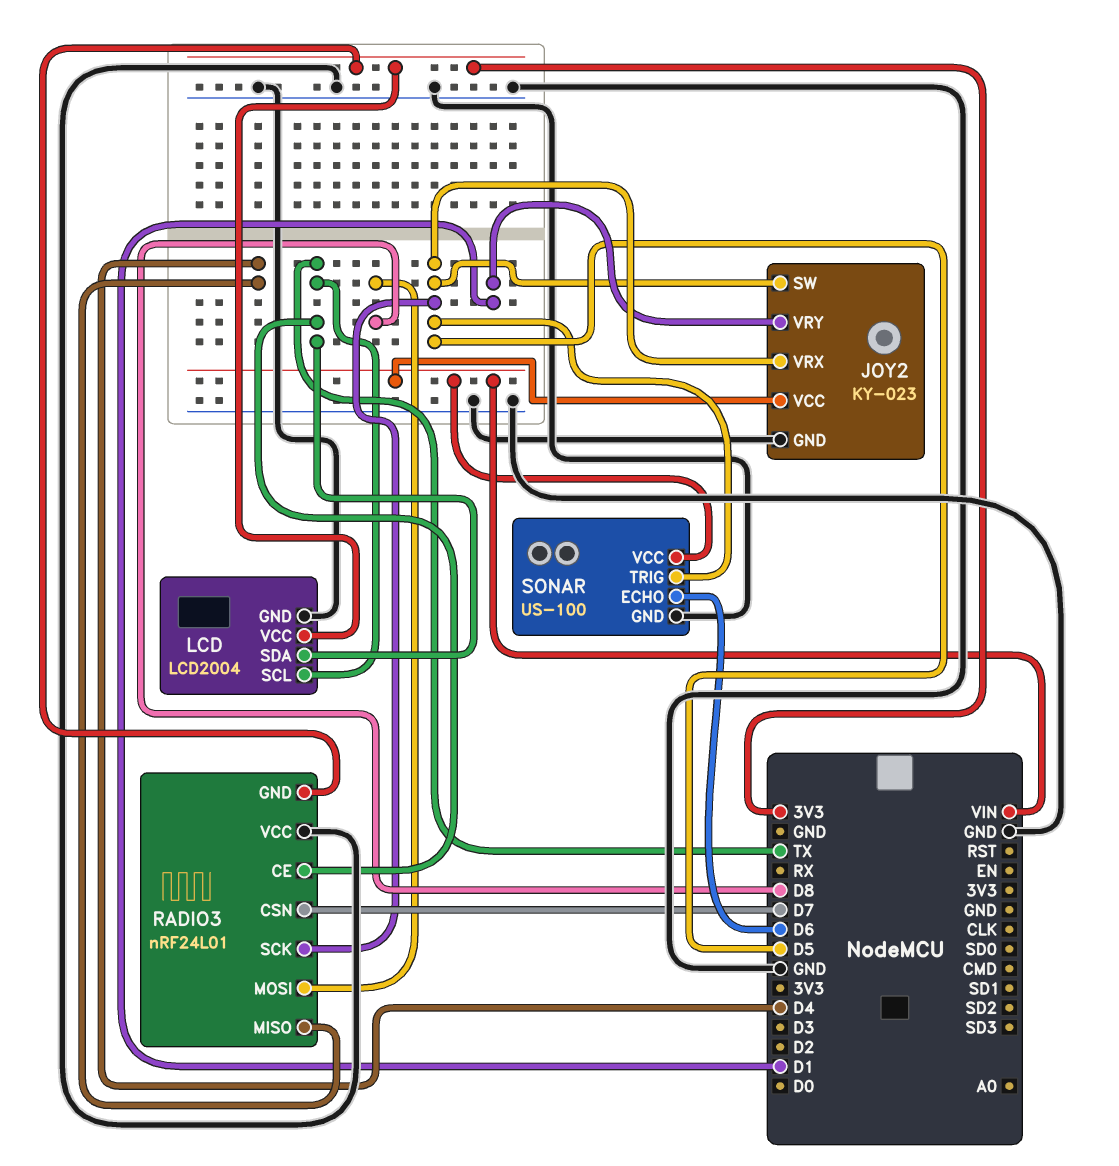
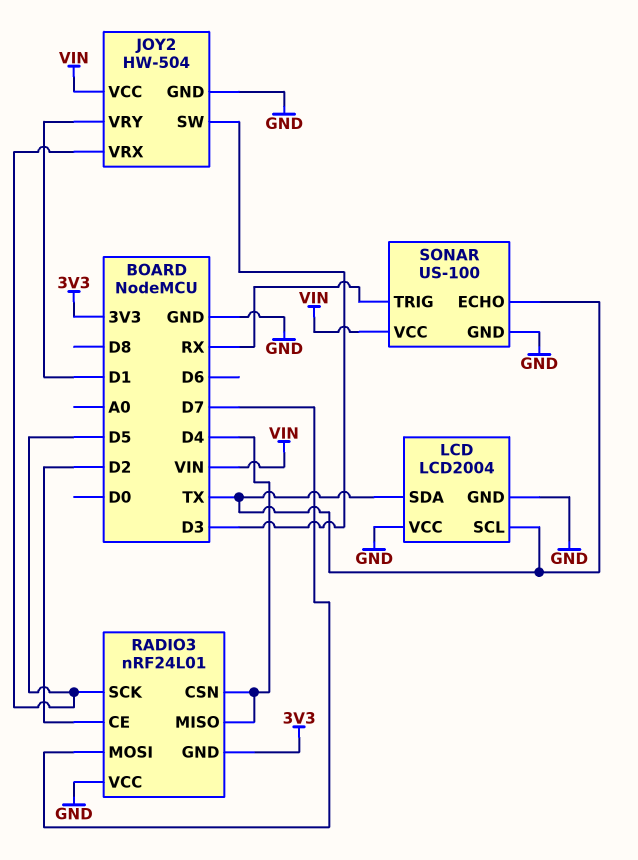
JOY2: KY-023 -> HW-504
JOY2 pin SW: D5 -> D3
LCD pin VCC: 3V3 -> GND
RADIO3 pin CE: TX -> D2
RADIO3 pin CSN: D7 -> D4
RADIO3 pin MOSI: D8 -> D7
SONAR pin ECHO: D6 -> TX
SONAR pin TRIG: D5 -> RX

